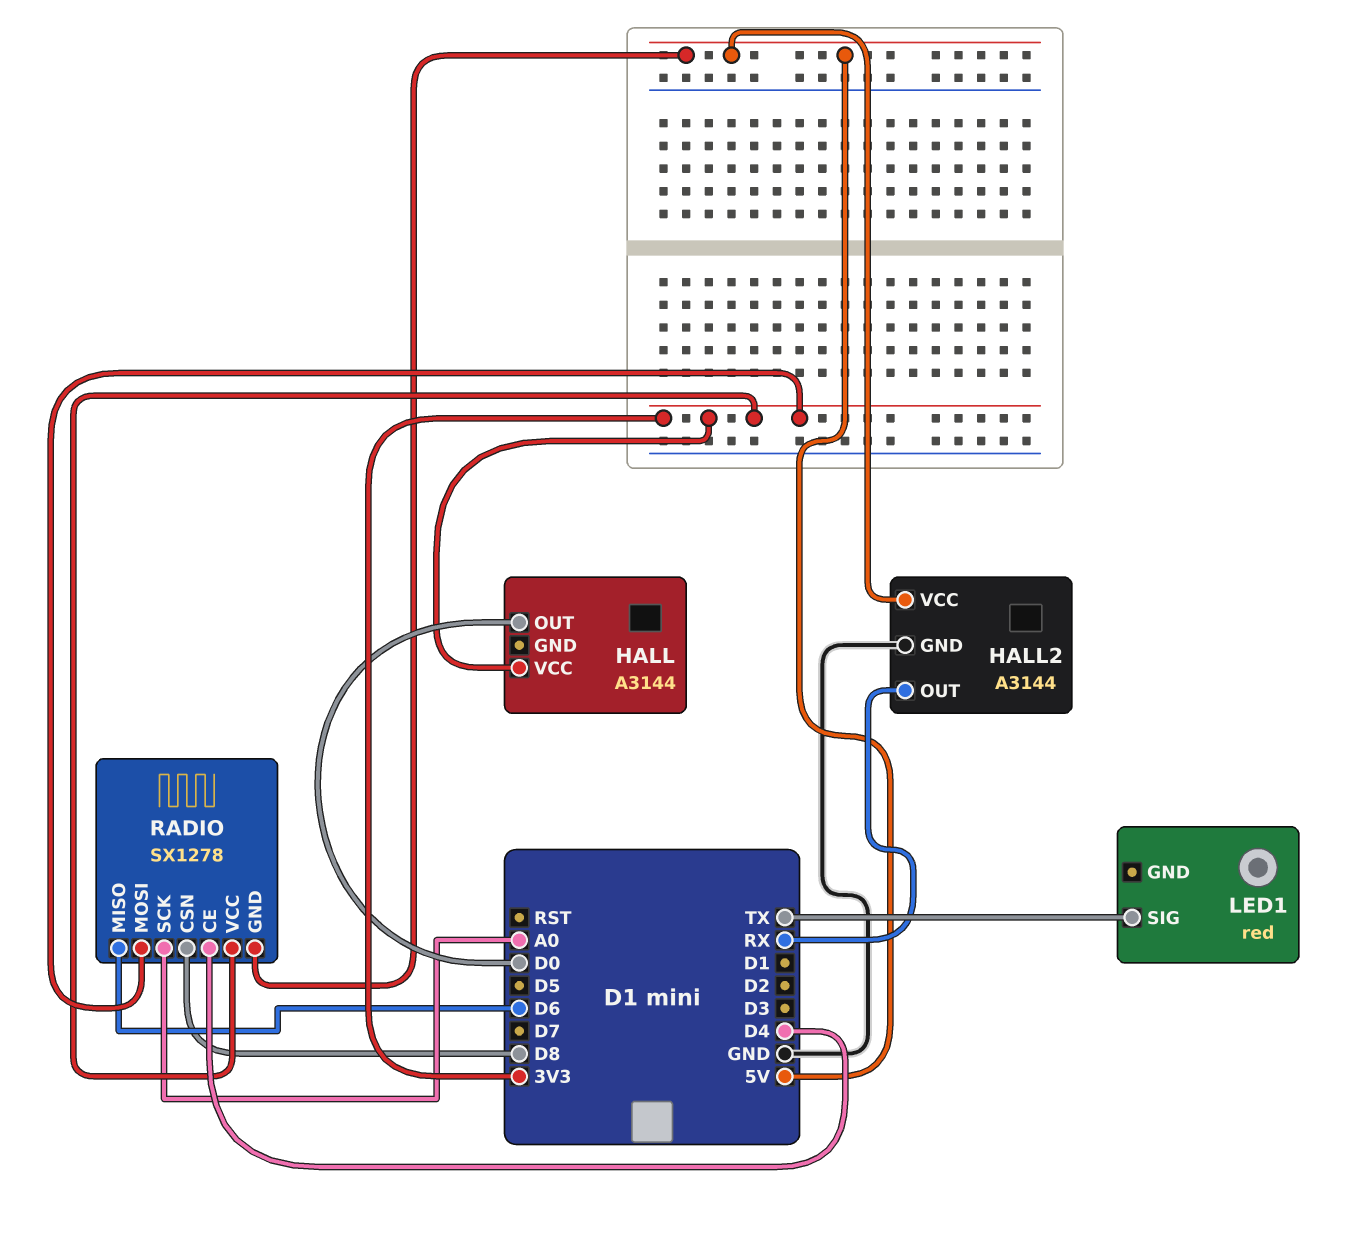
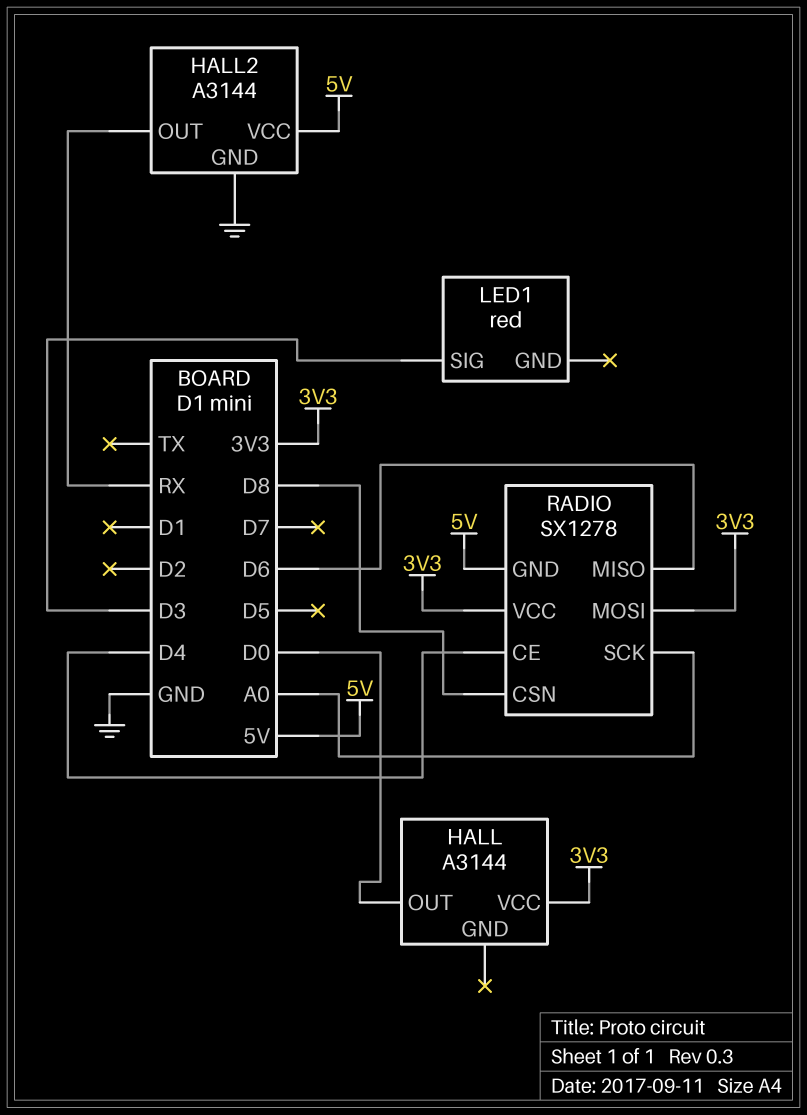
LED1 pin SIG: TX -> D3

